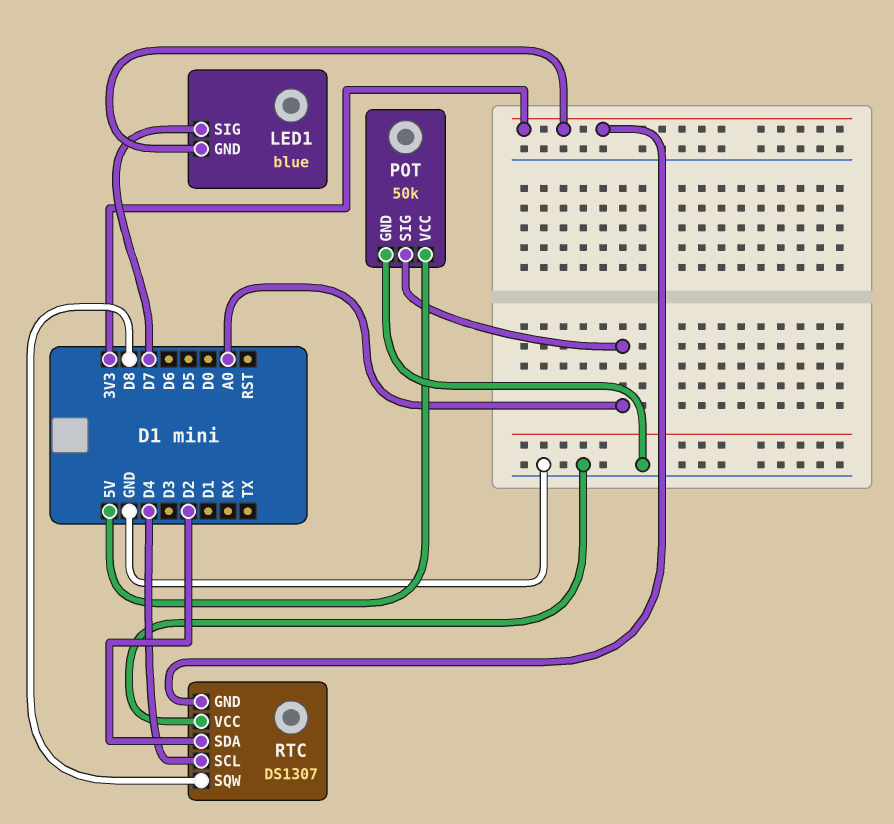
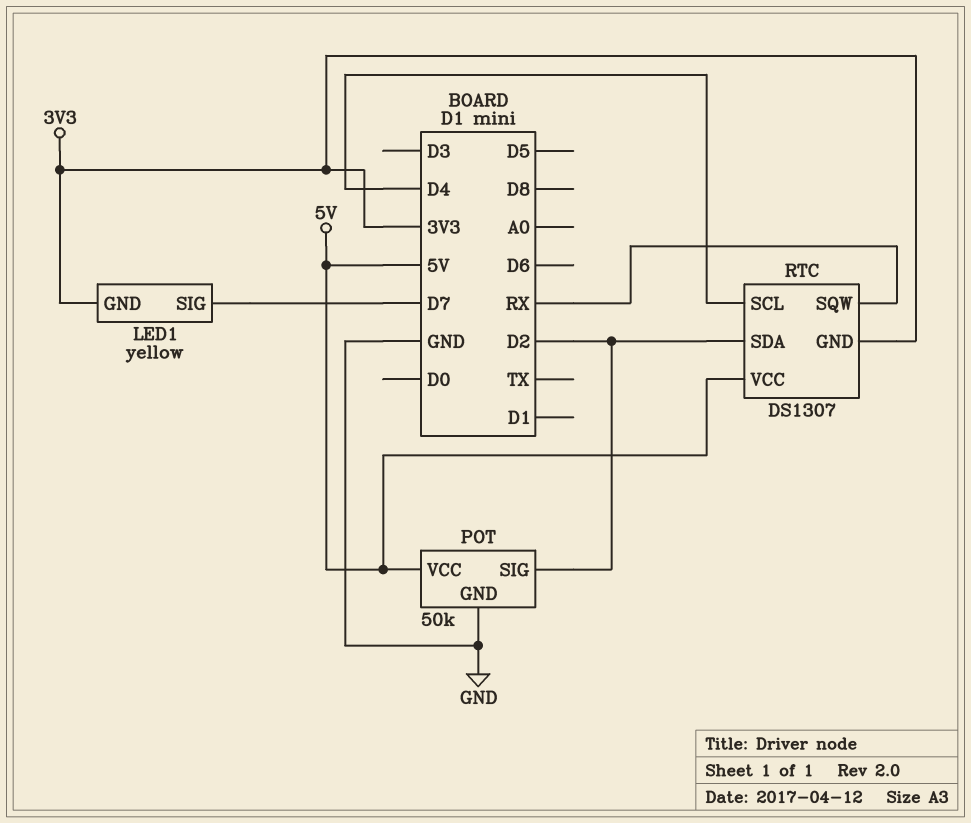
LED1: blue -> yellow
POT pin SIG: A0 -> D2
RTC pin SQW: D8 -> RX
RTC pin VCC: GND -> 5V

